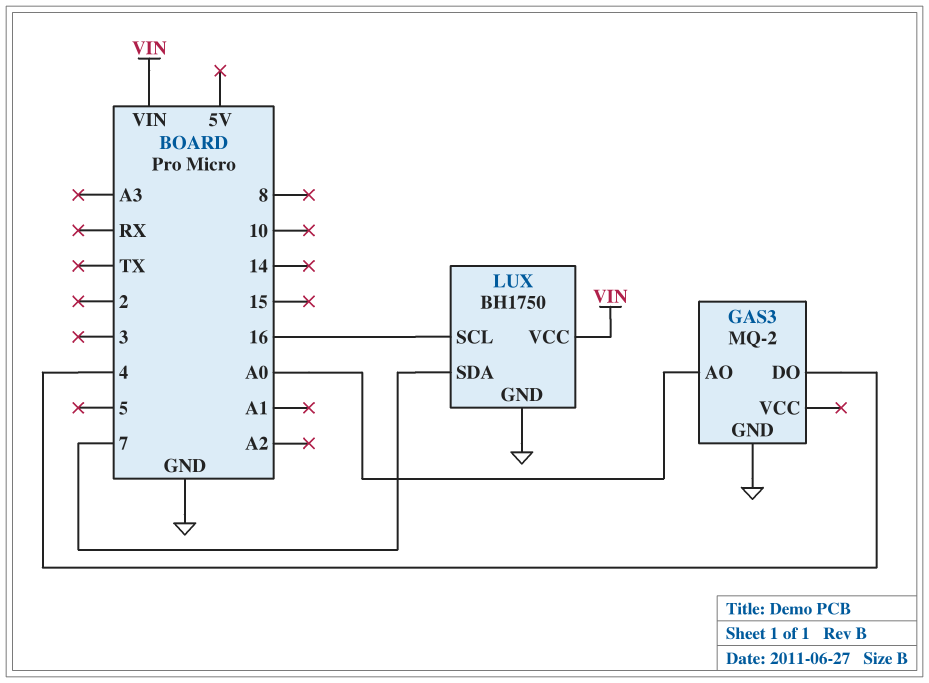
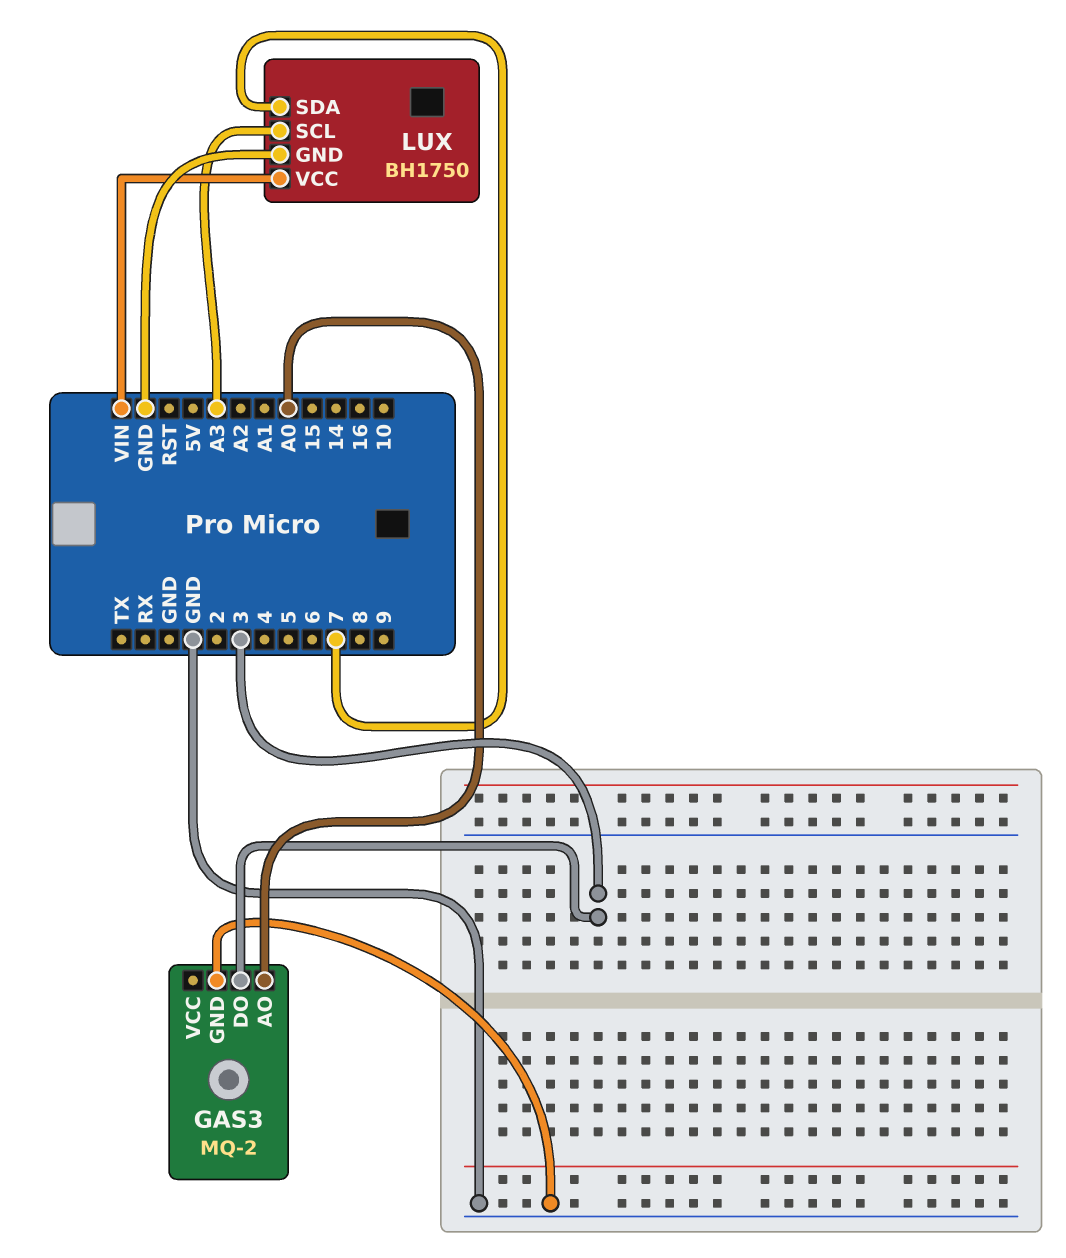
GAS3 pin DO: 4 -> 3
LUX pin SCL: 16 -> A3

